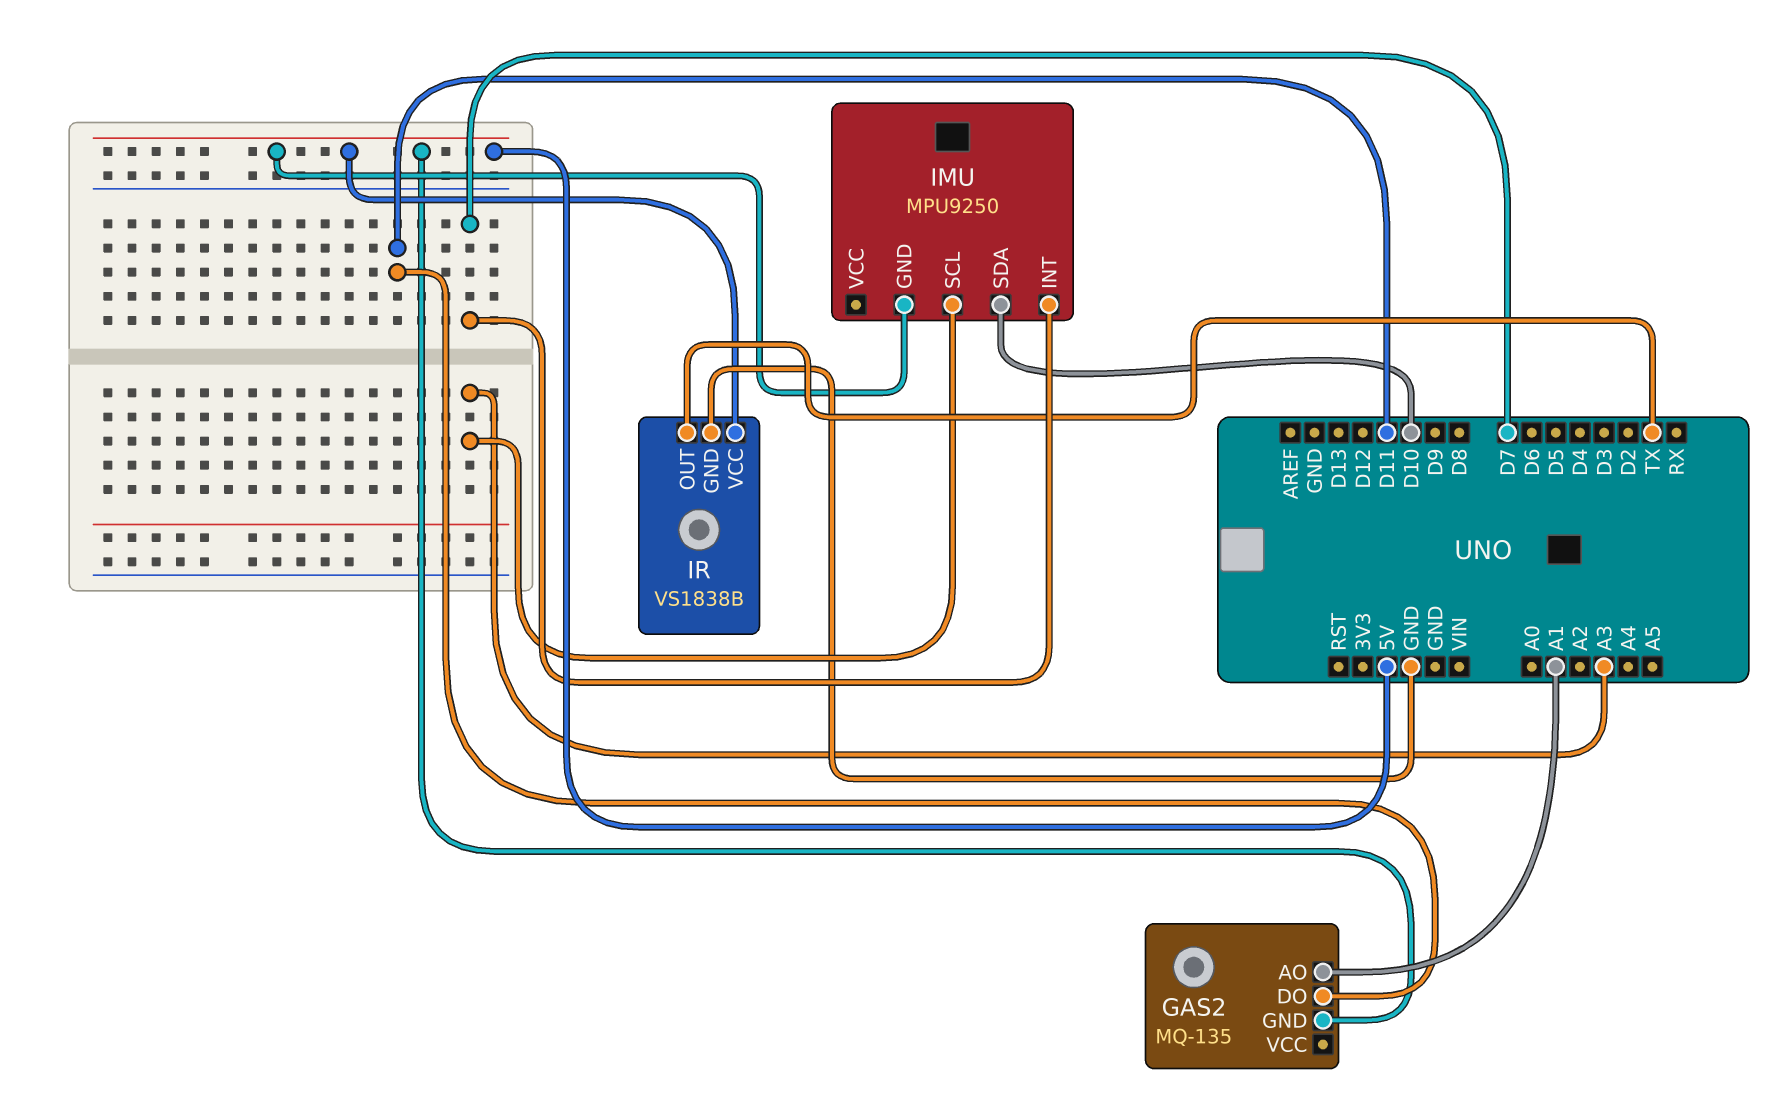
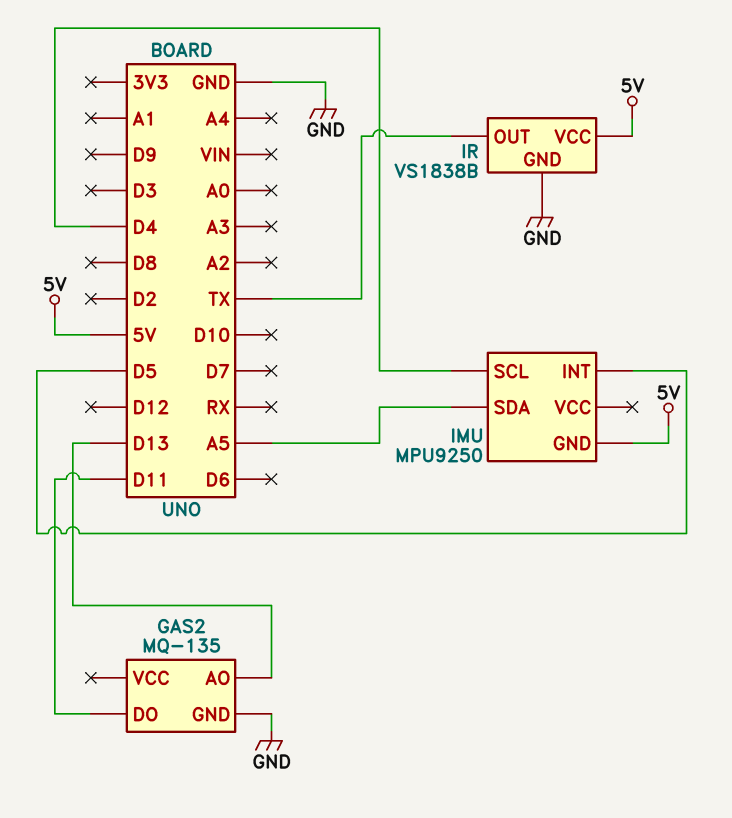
GAS2 pin AO: A1 -> D13
GAS2 pin GND: 5V -> GND
IMU pin INT: D7 -> D5
IMU pin SCL: A3 -> D4
IMU pin SDA: D10 -> A5

